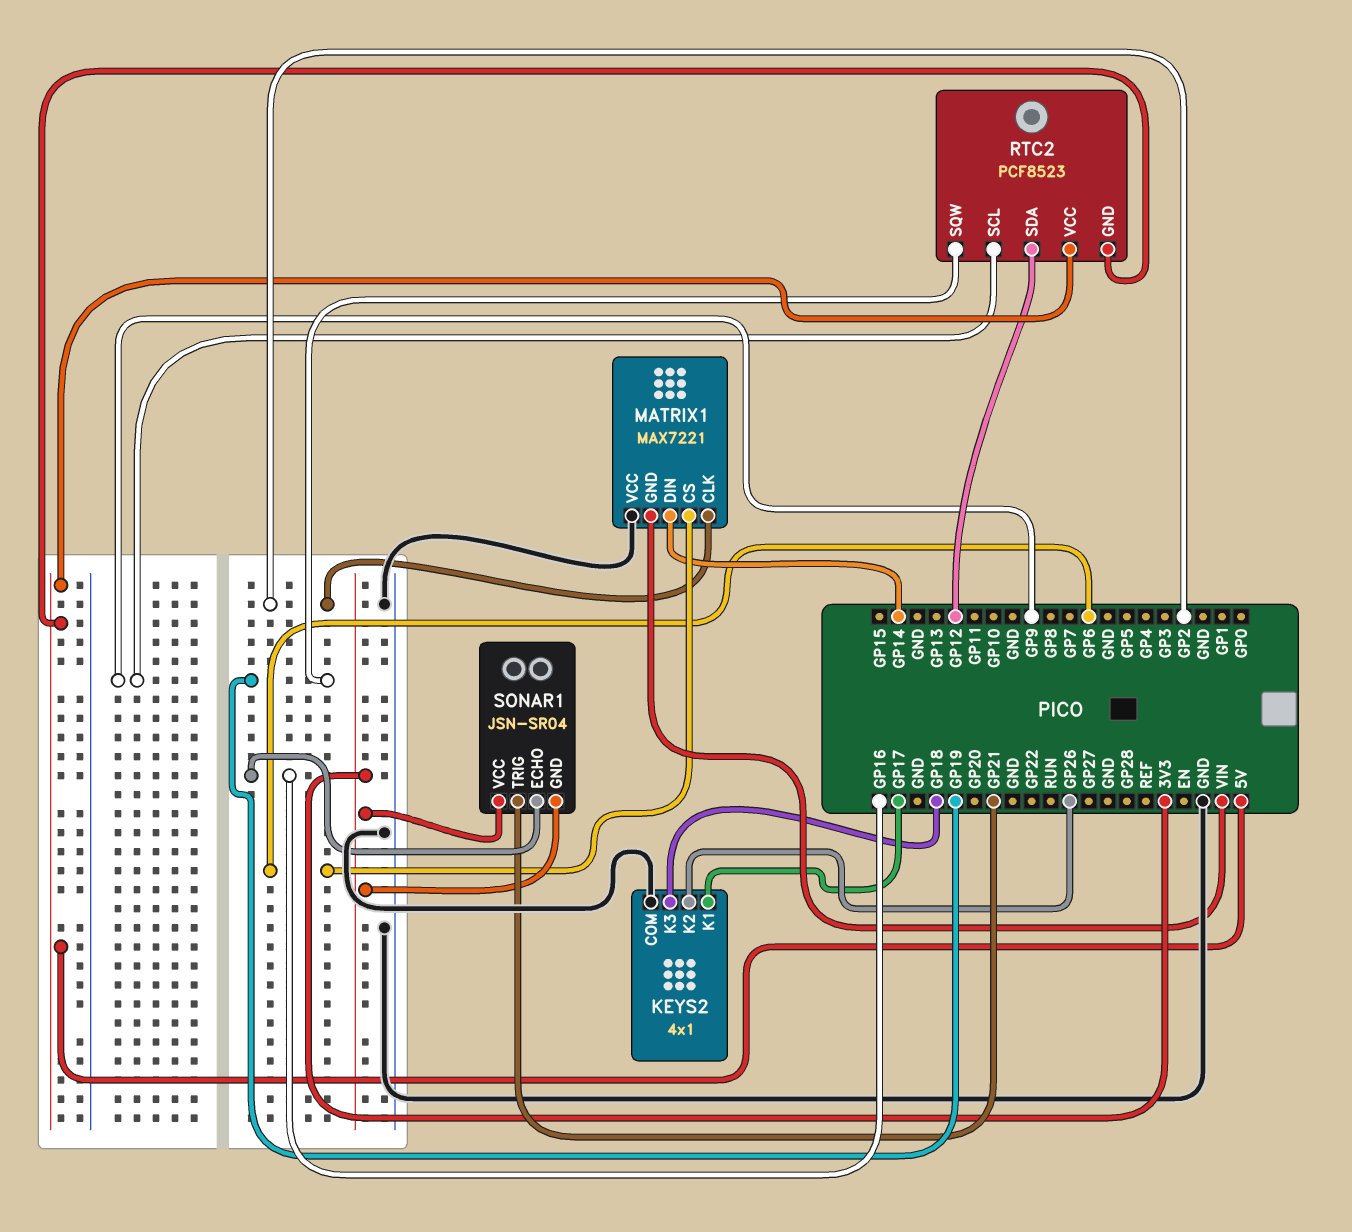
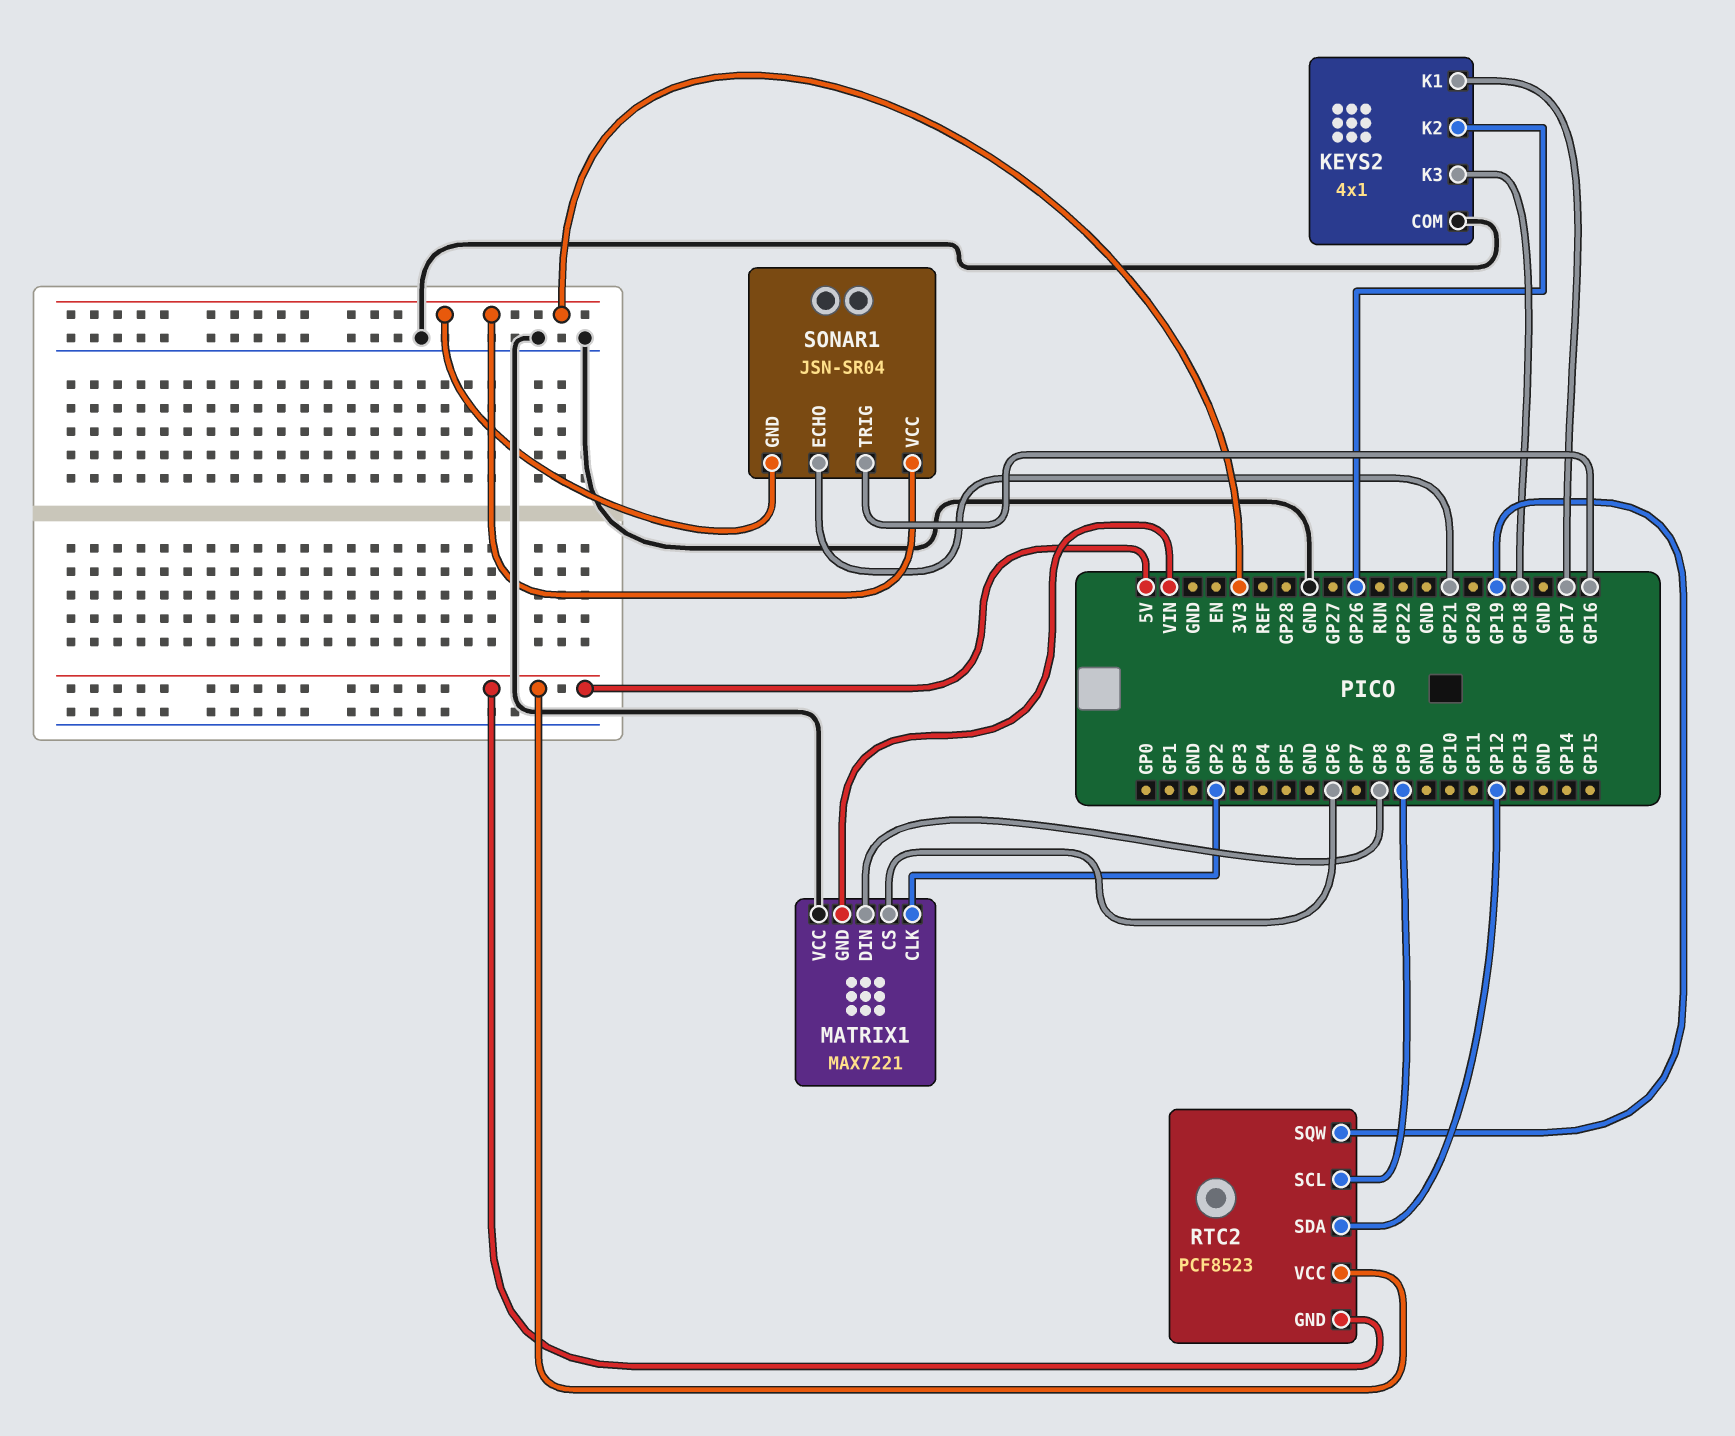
MATRIX1 pin DIN: GP14 -> GP8
SONAR1 pin ECHO: GP16 -> GP21
SONAR1 pin TRIG: GP21 -> GP16

